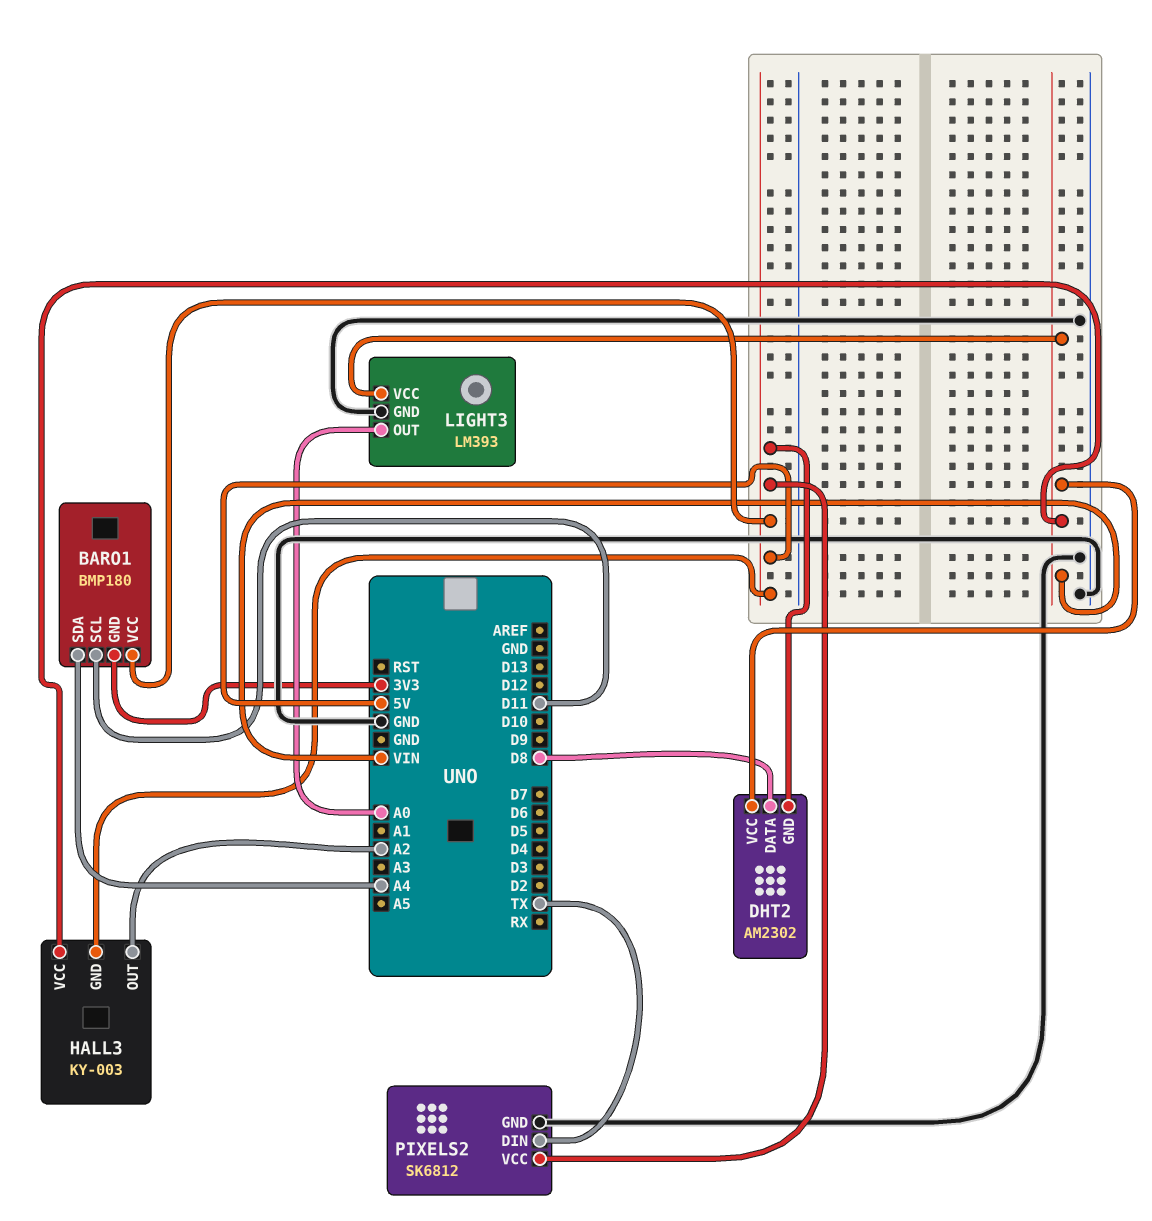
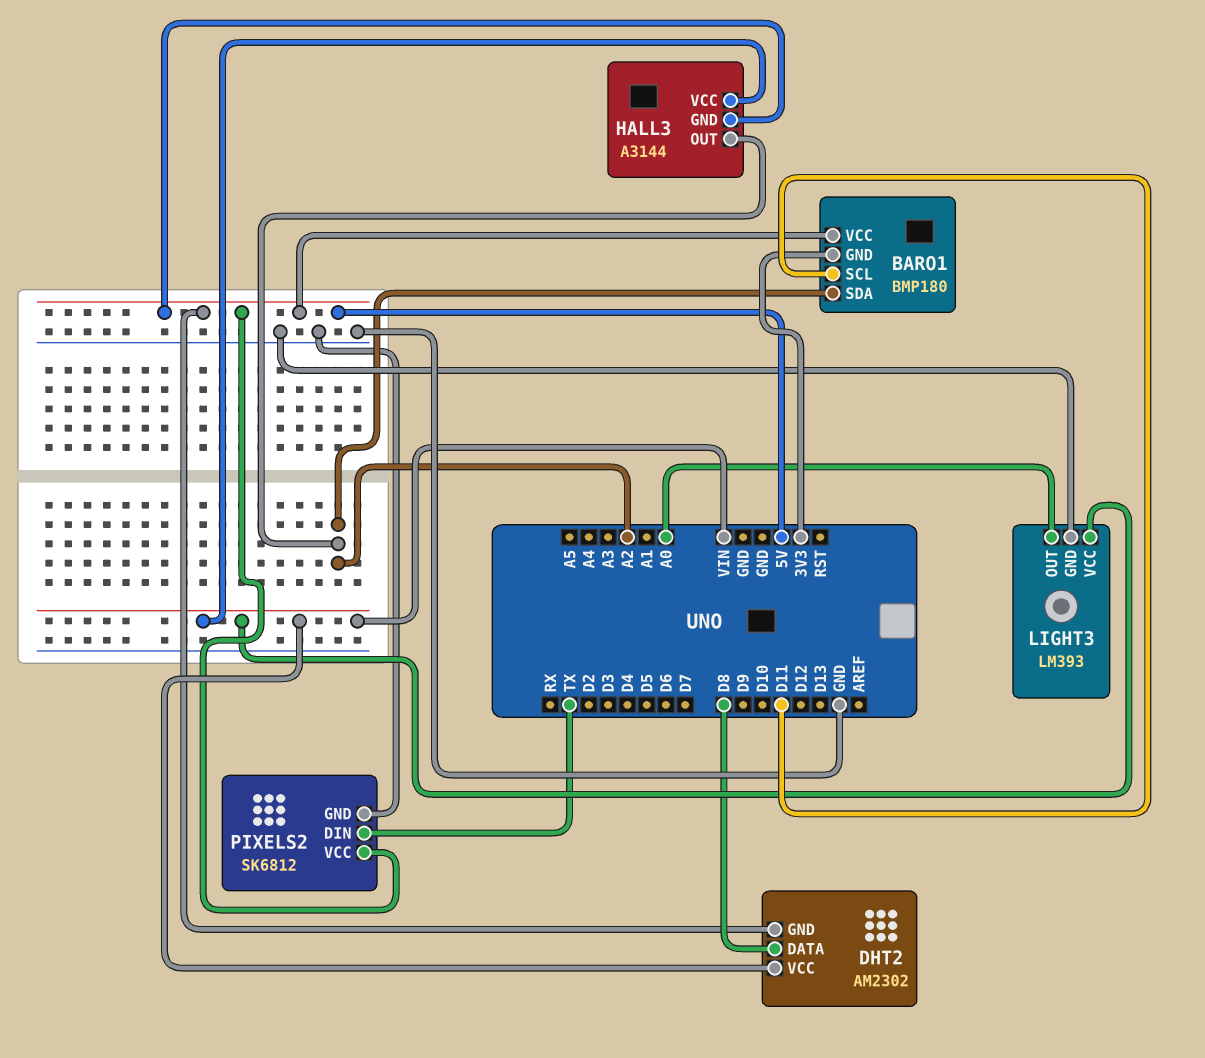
BARO1 pin SDA: A4 -> A2
HALL3: KY-003 -> A3144

